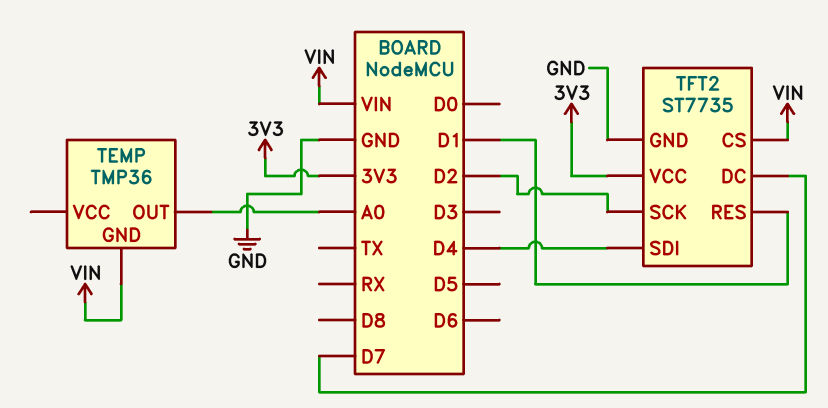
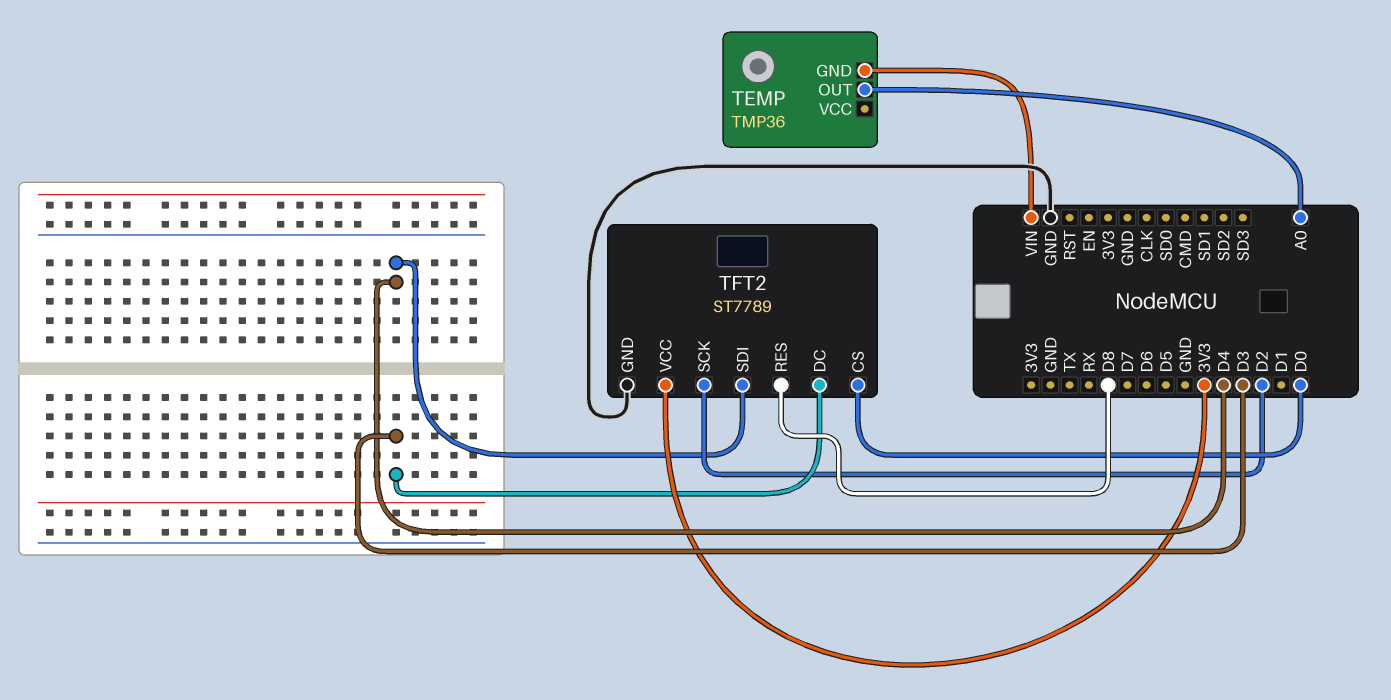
TFT2: ST7735 -> ST7789
TFT2 pin CS: VIN -> D0
TFT2 pin DC: D7 -> D3
TFT2 pin RES: D1 -> D8

